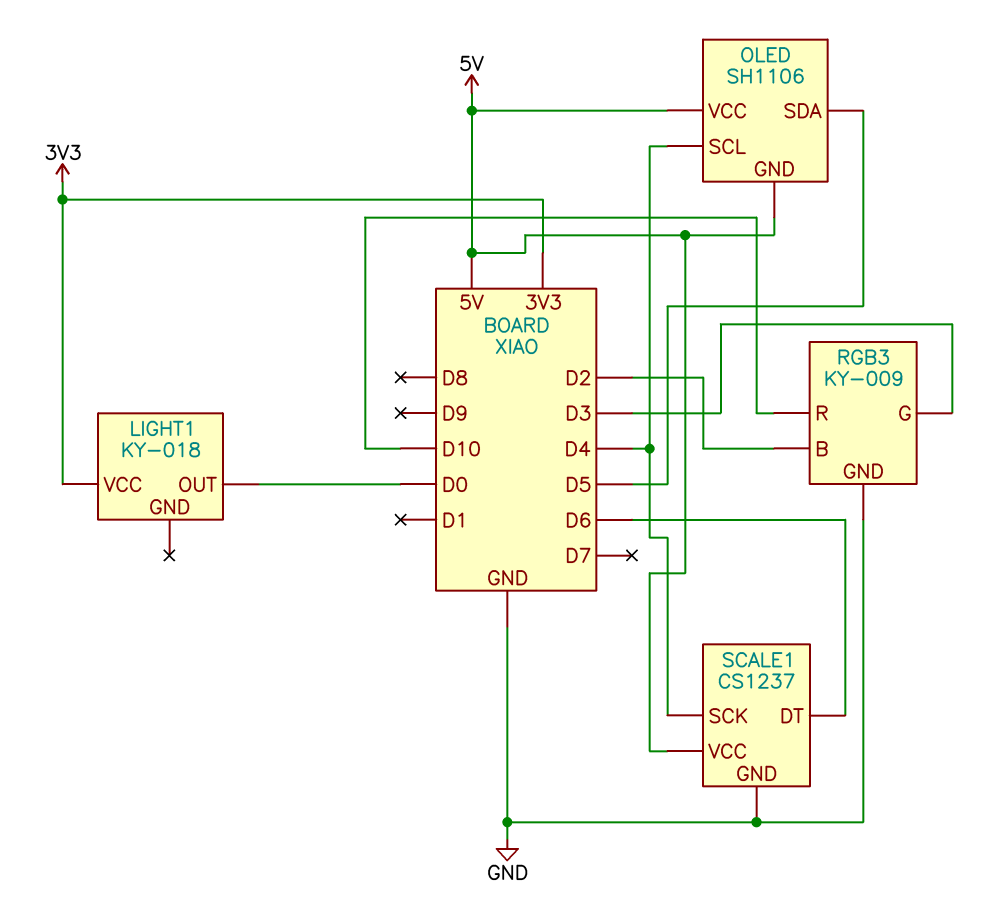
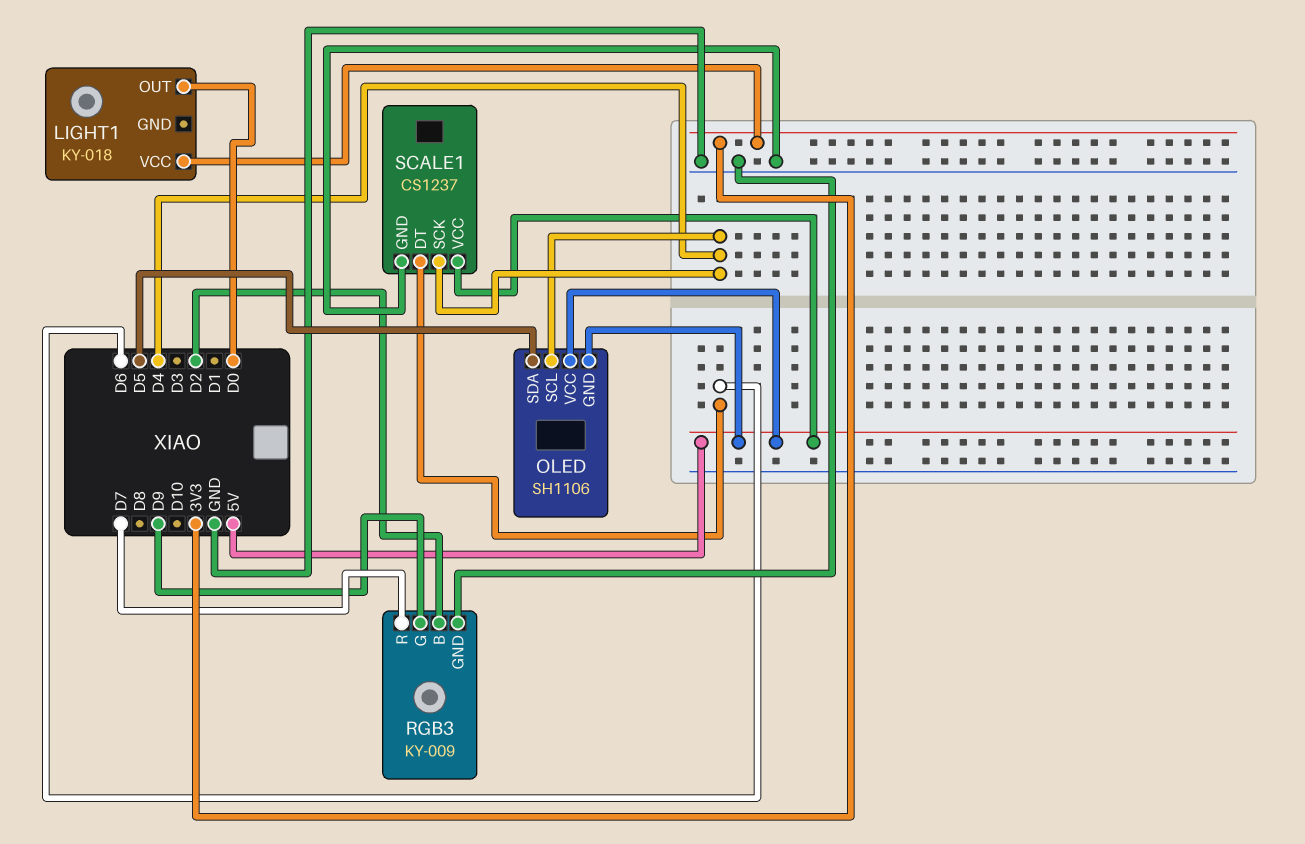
RGB3 pin G: D3 -> D9
RGB3 pin R: D10 -> D7

